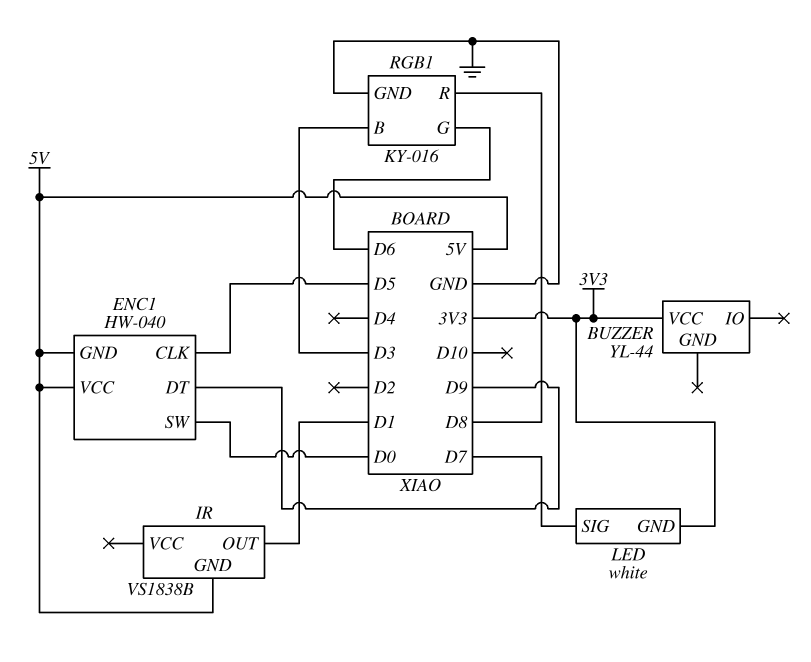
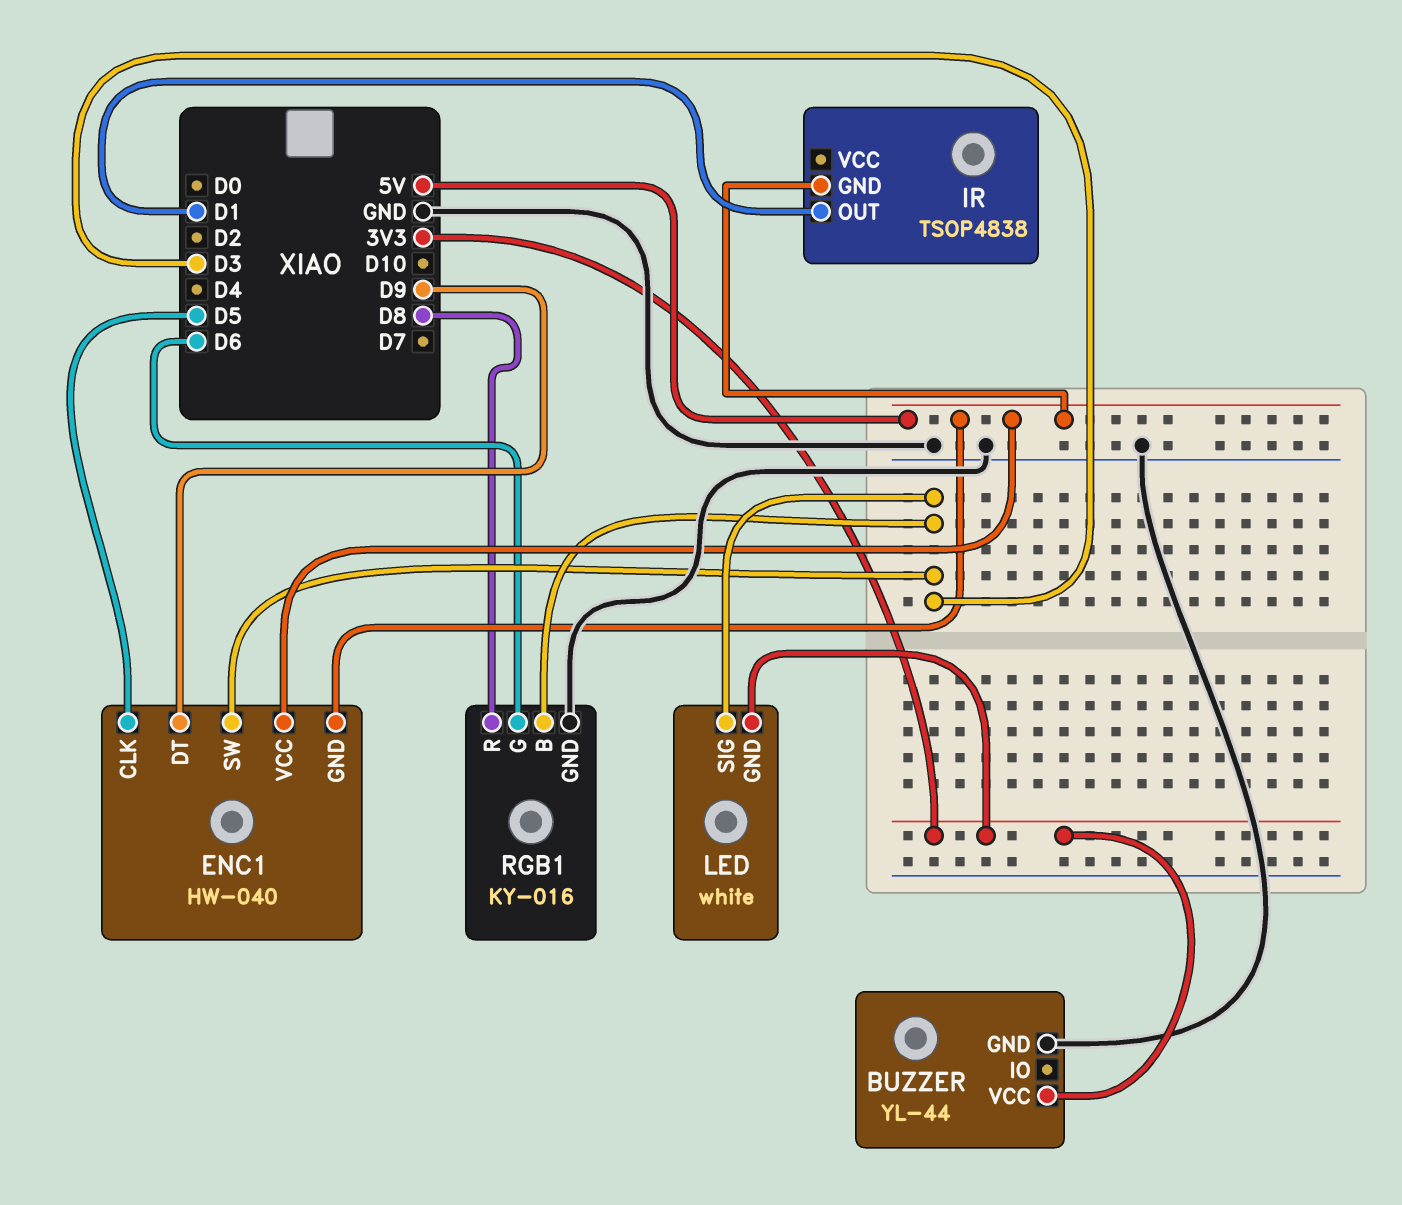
BUZZER pin GND: none -> GND
ENC1 pin SW: D0 -> D3
IR: VS1838B -> TSOP4838
LED pin SIG: D7 -> D3

